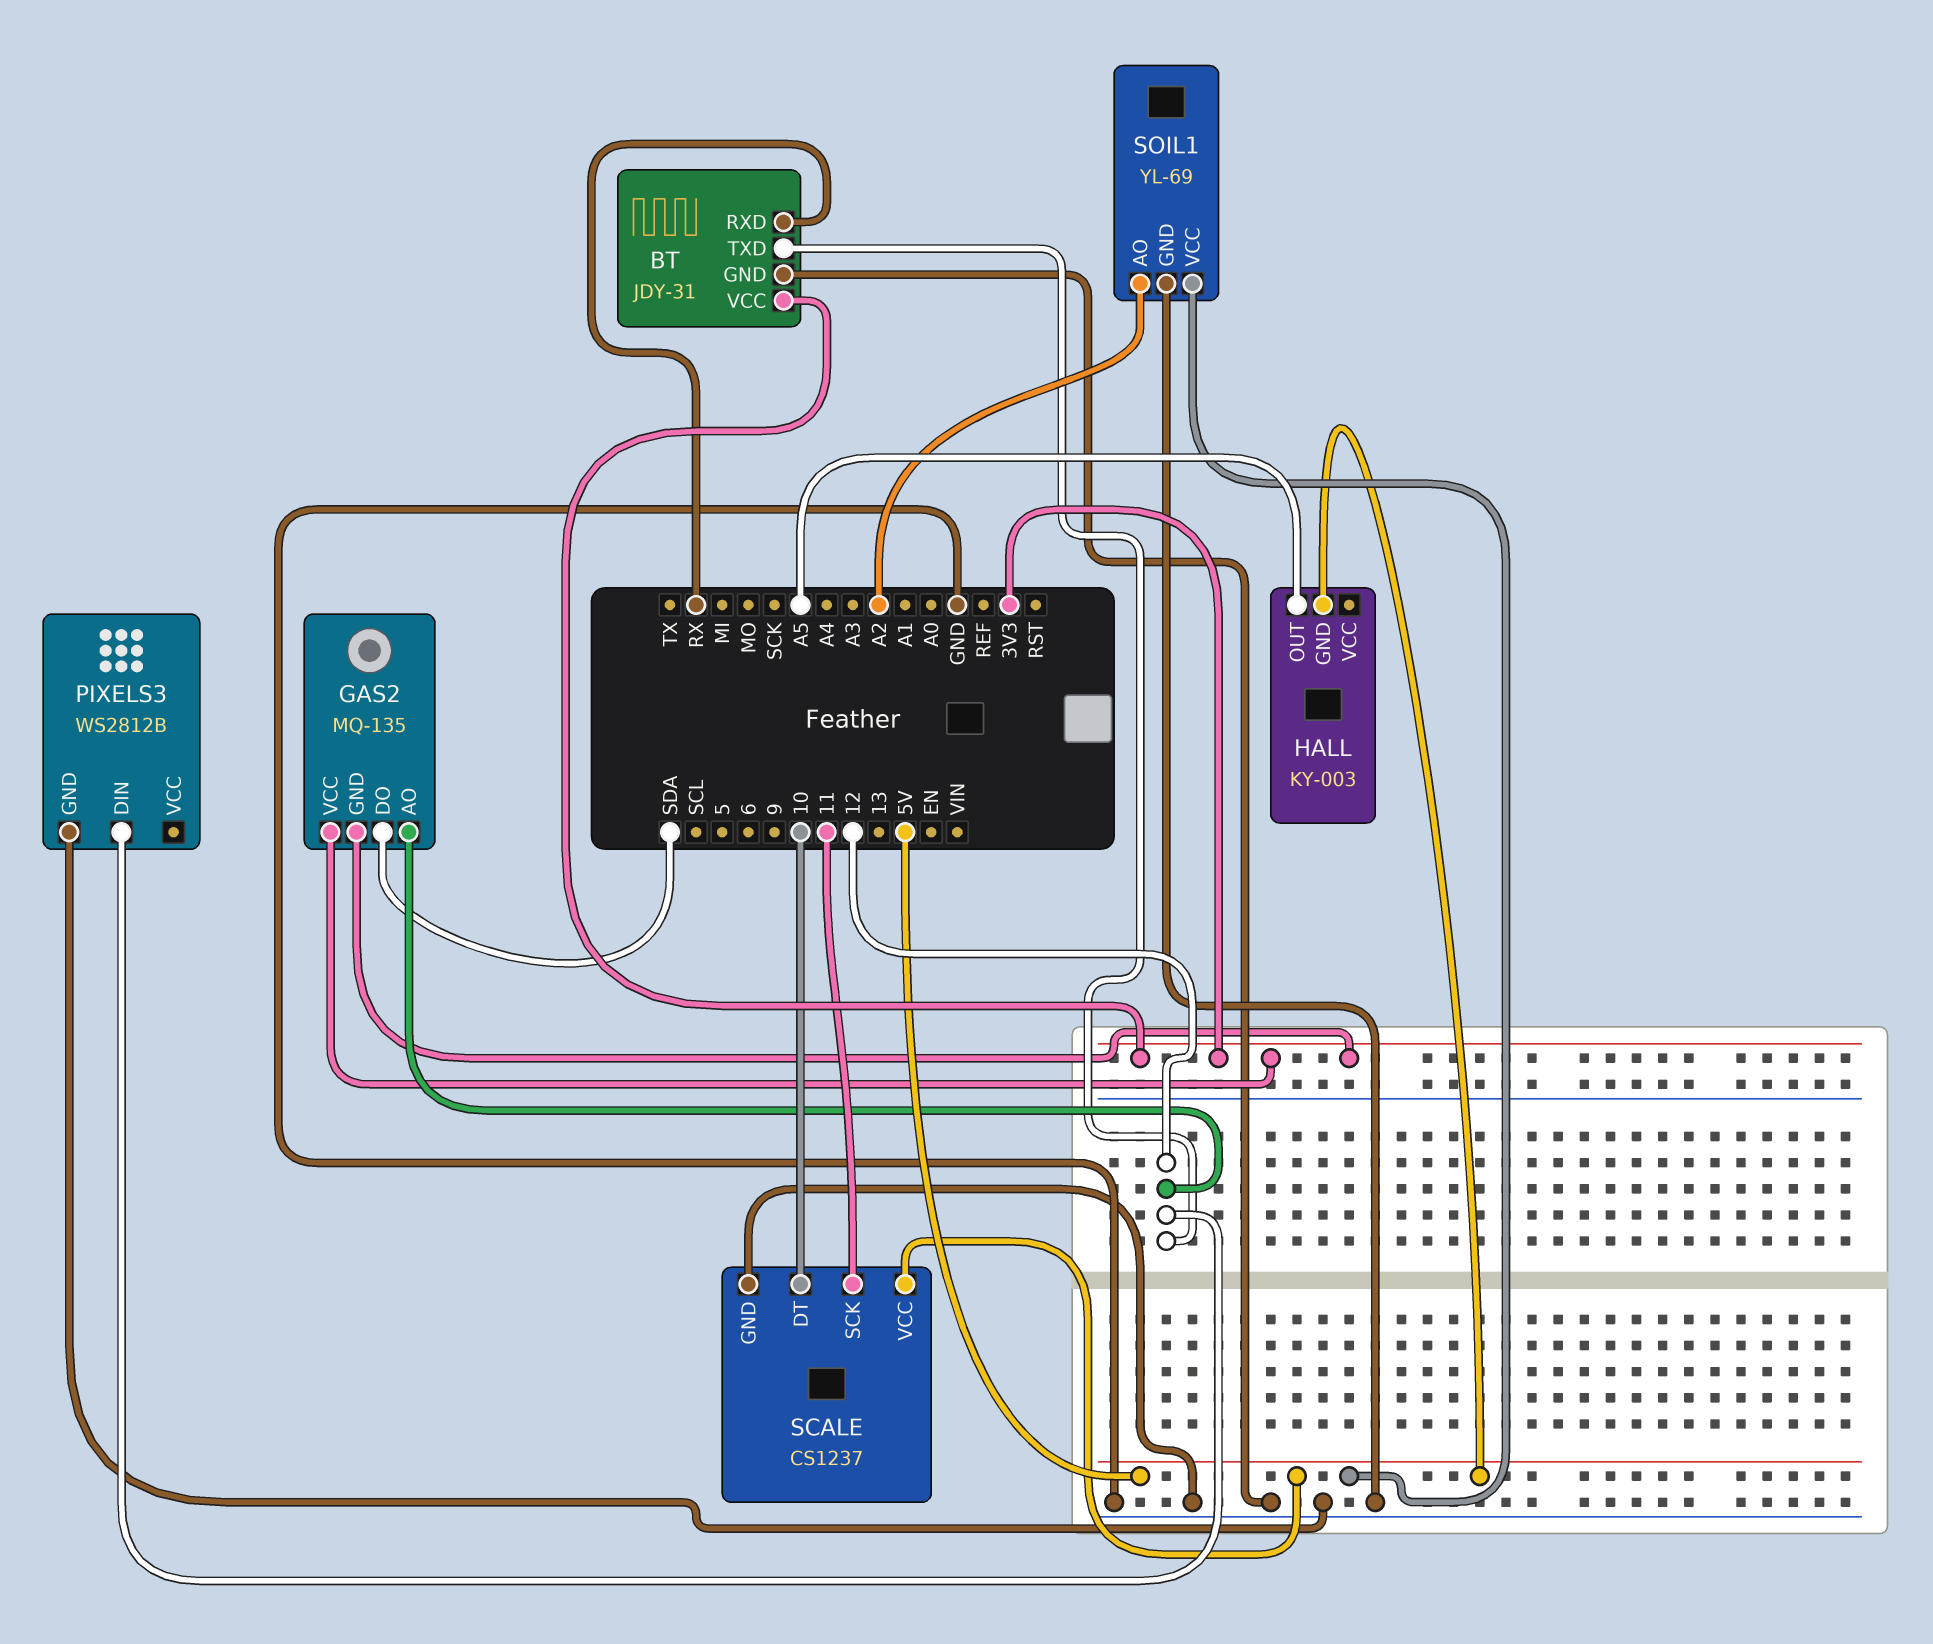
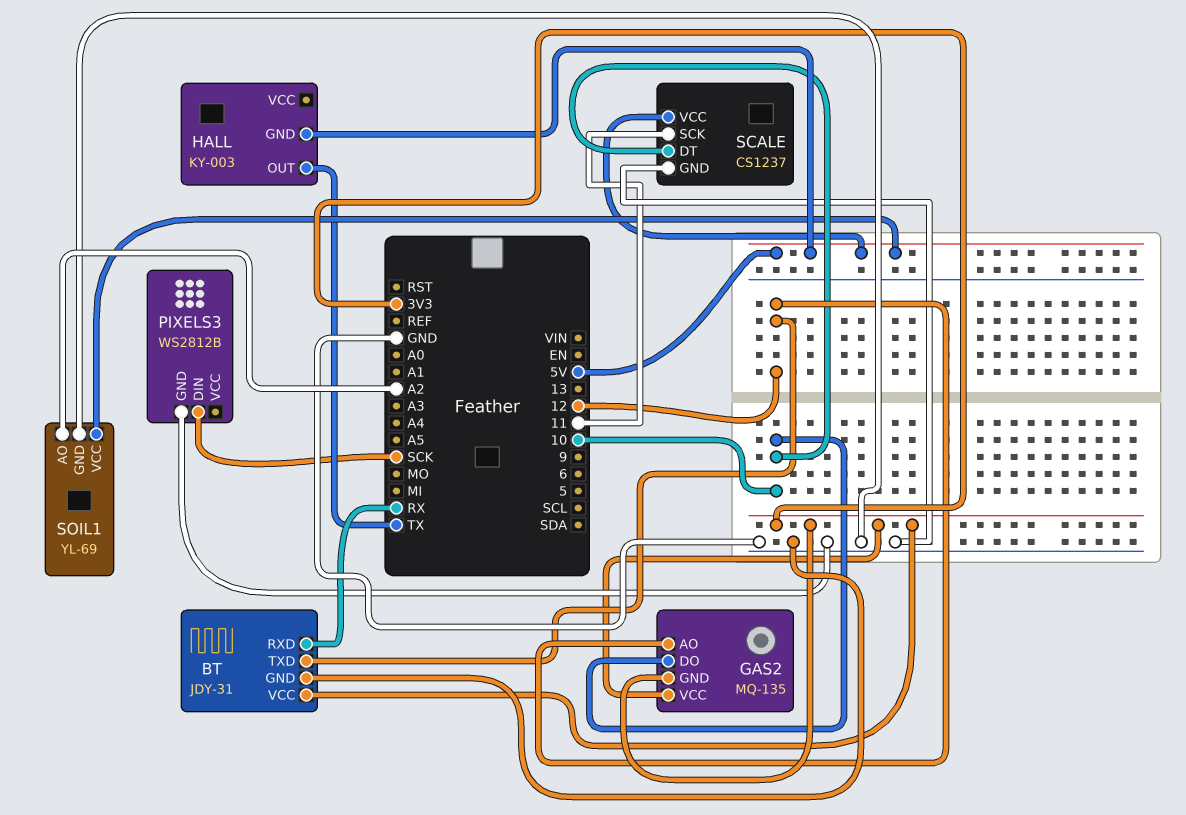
GAS2 pin DO: SDA -> 10
HALL pin OUT: A5 -> TX
PIXELS3 pin DIN: 12 -> SCK

